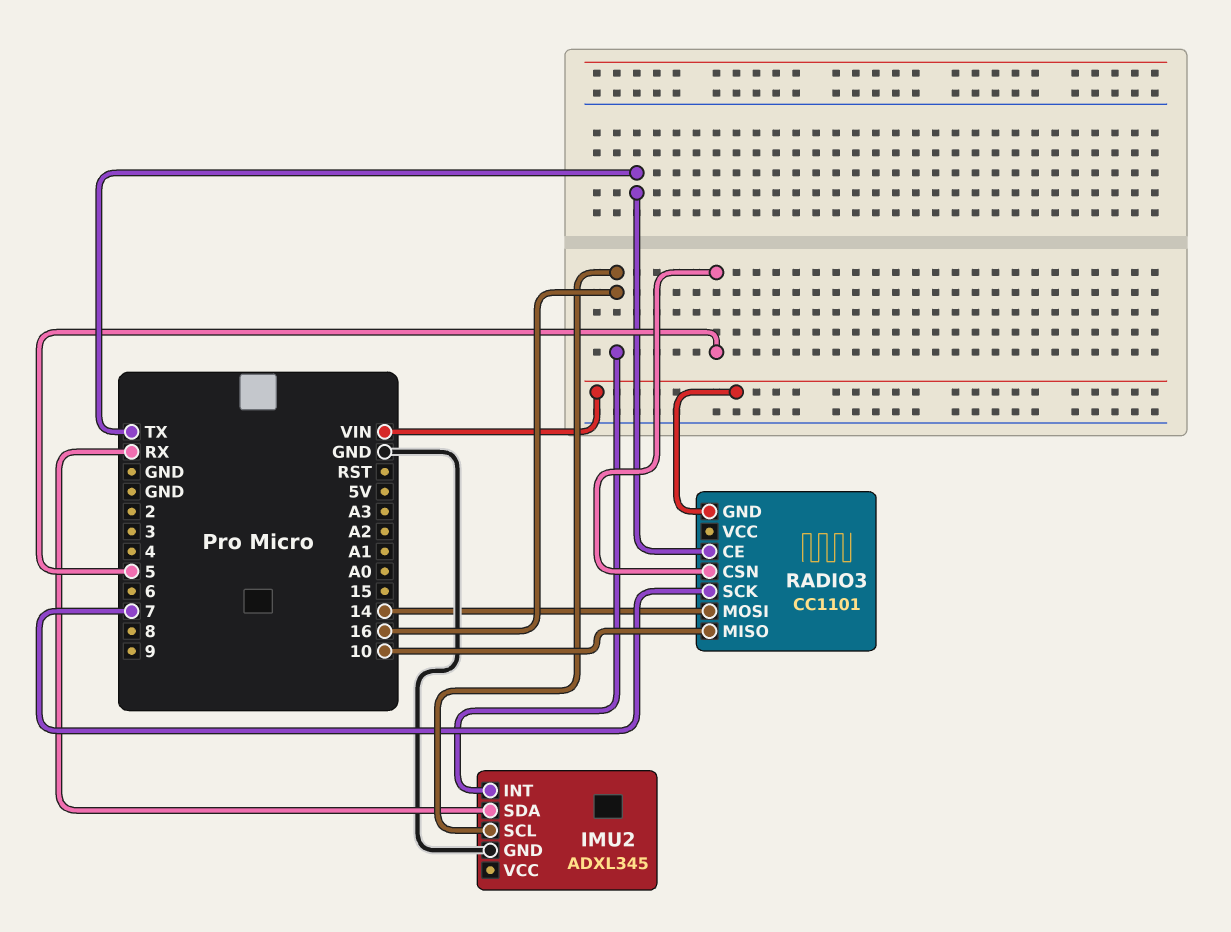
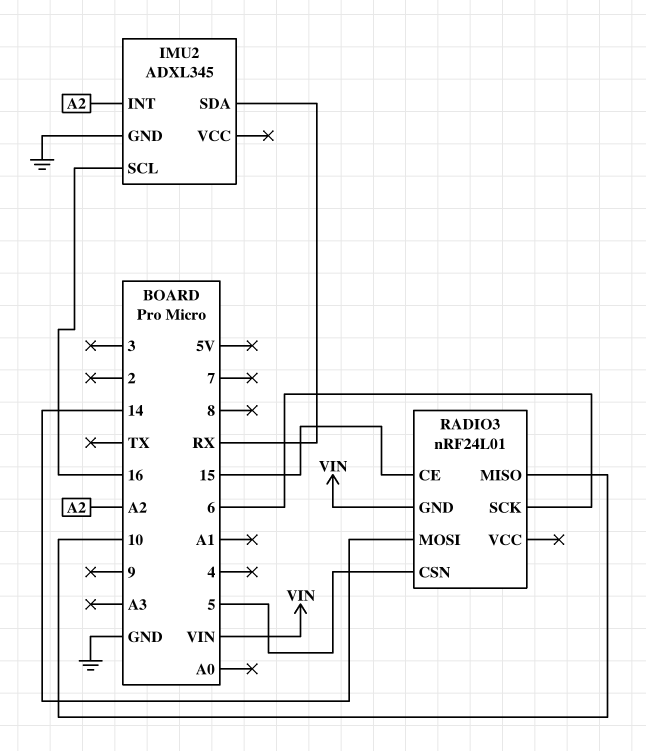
IMU2 pin INT: 16 -> A2
RADIO3: CC1101 -> nRF24L01
RADIO3 pin CE: TX -> 15
RADIO3 pin SCK: 7 -> 6

